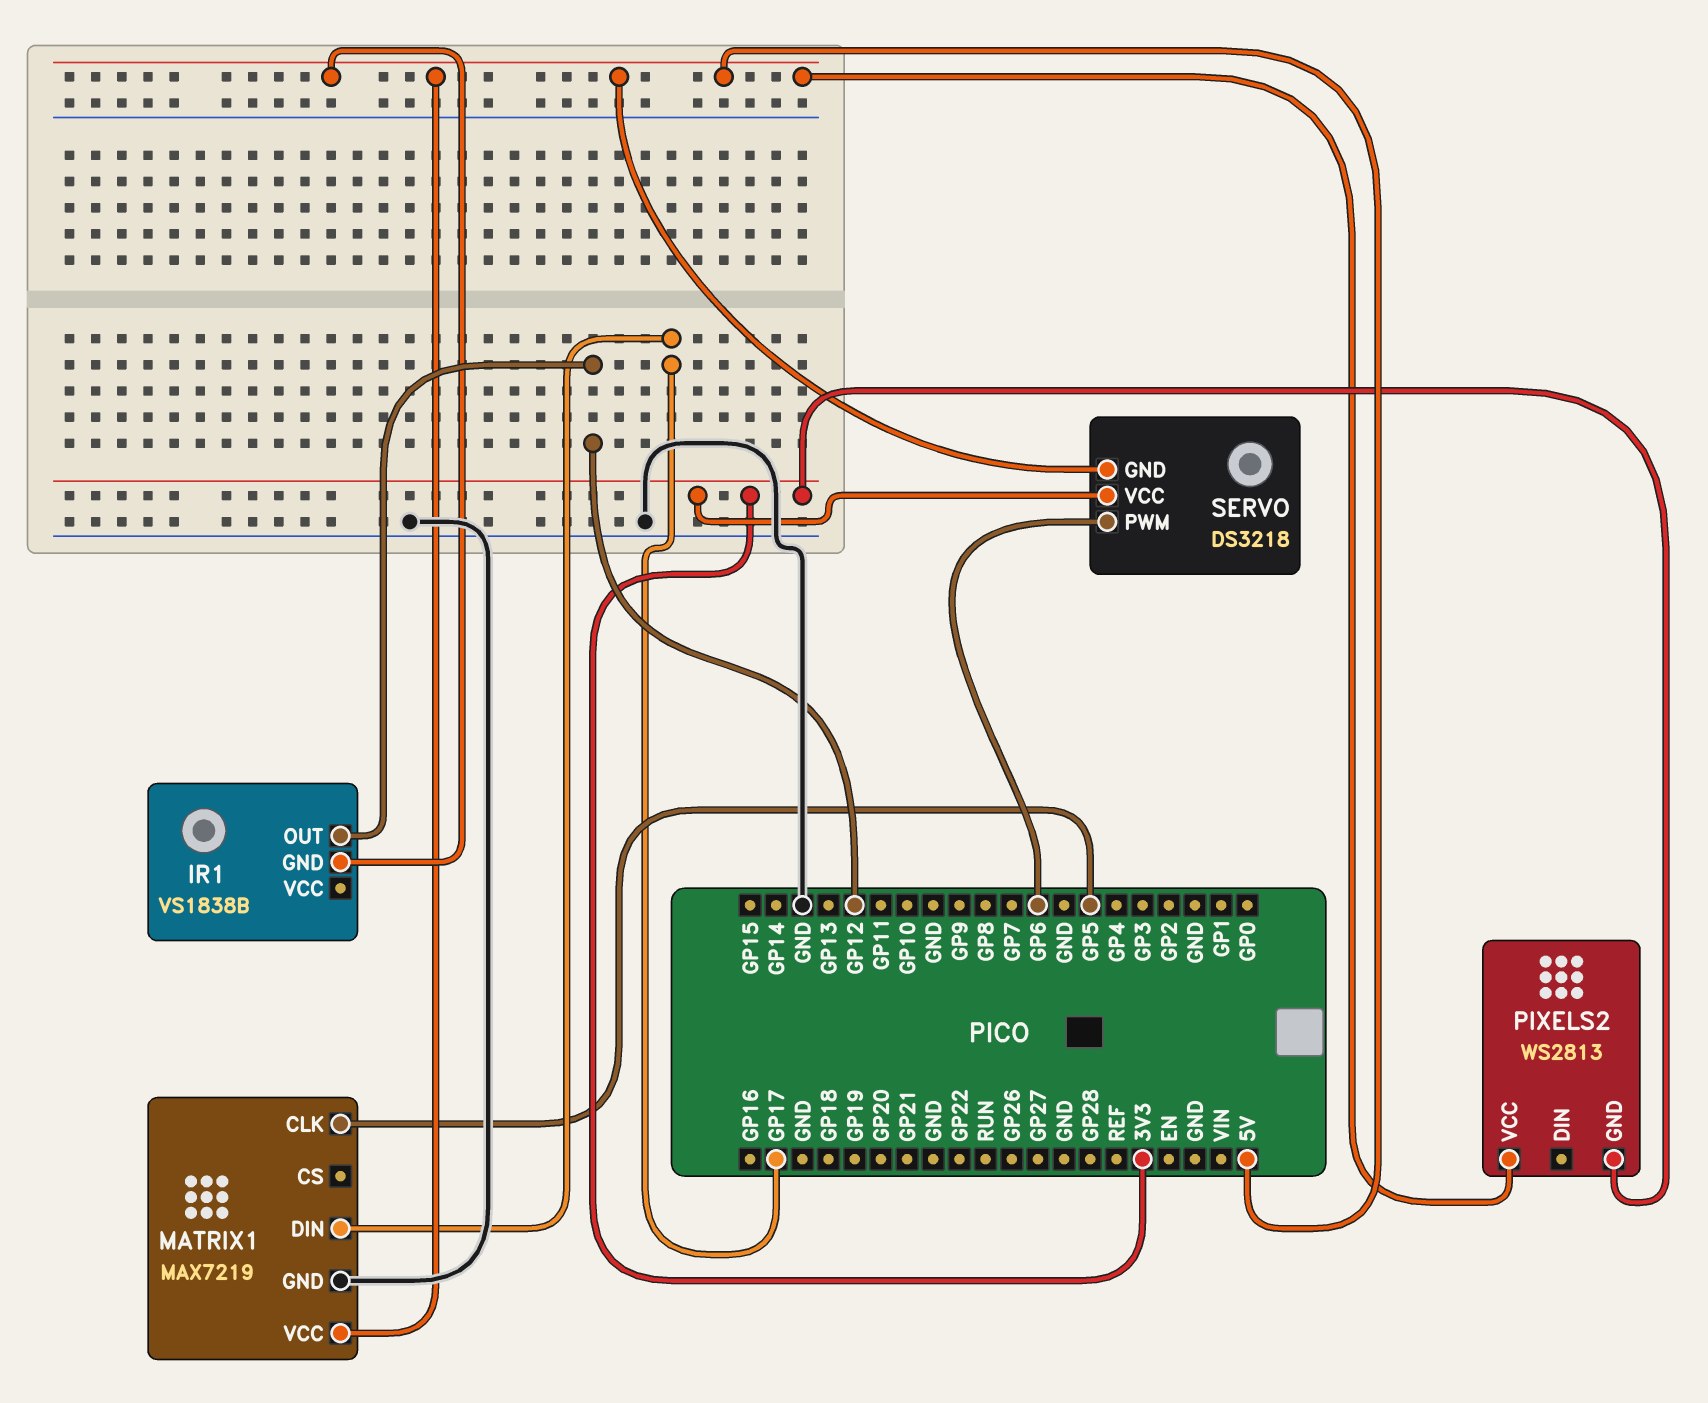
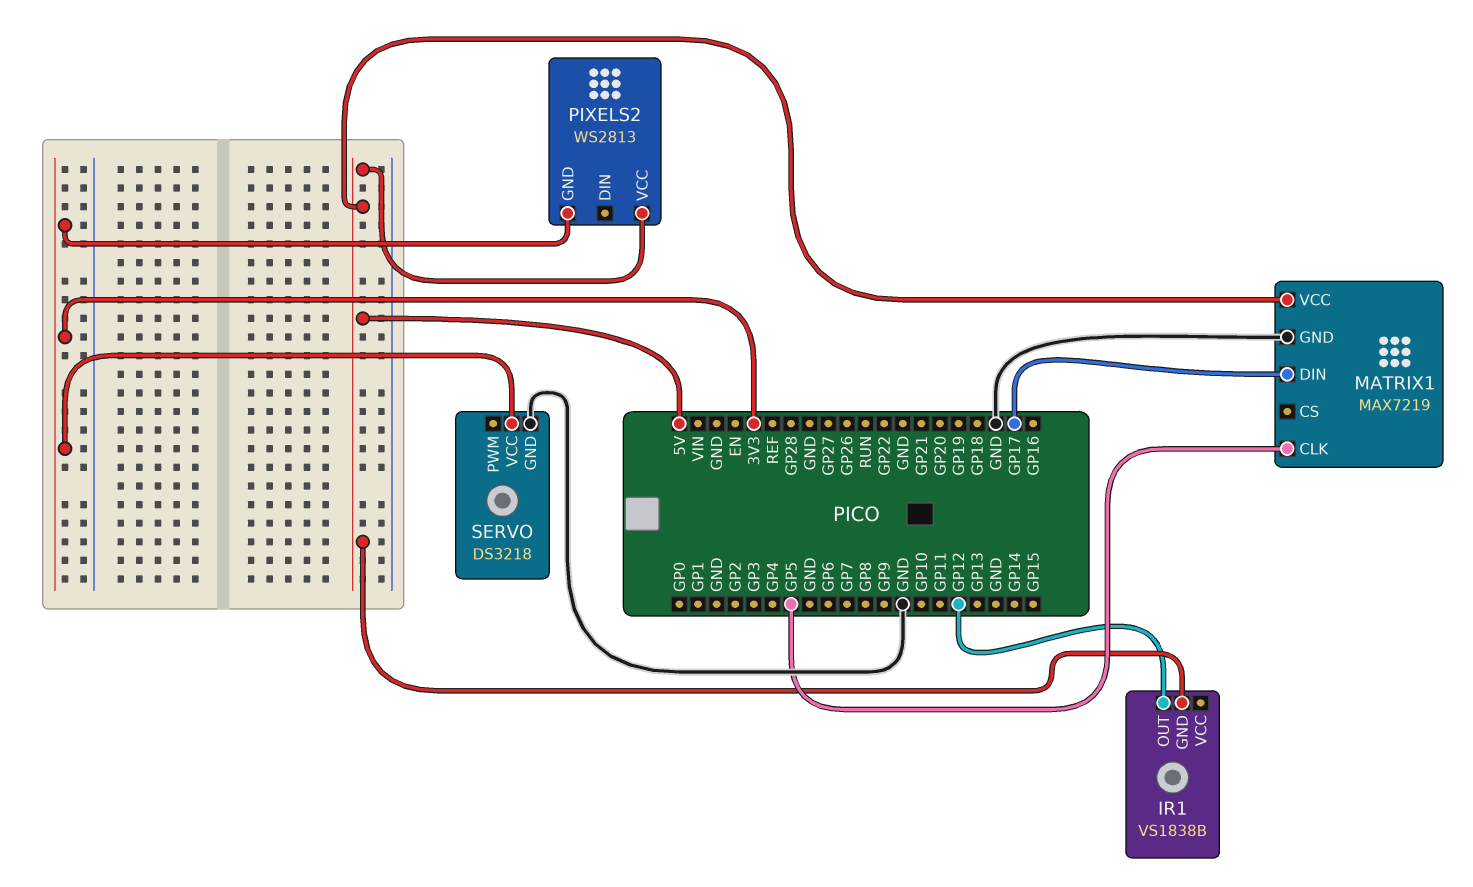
SERVO pin GND: 5V -> GND
SERVO pin PWM: GP6 -> none

